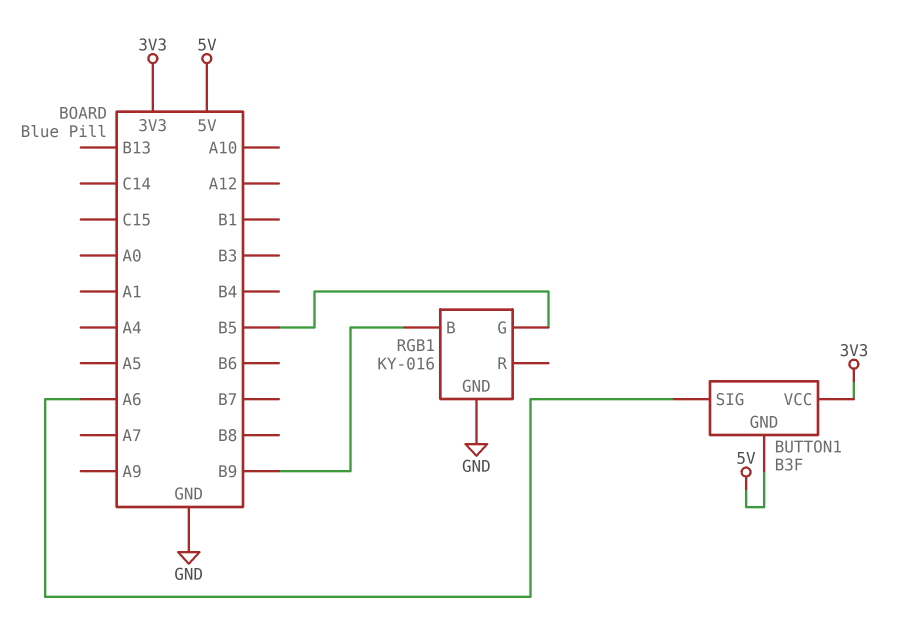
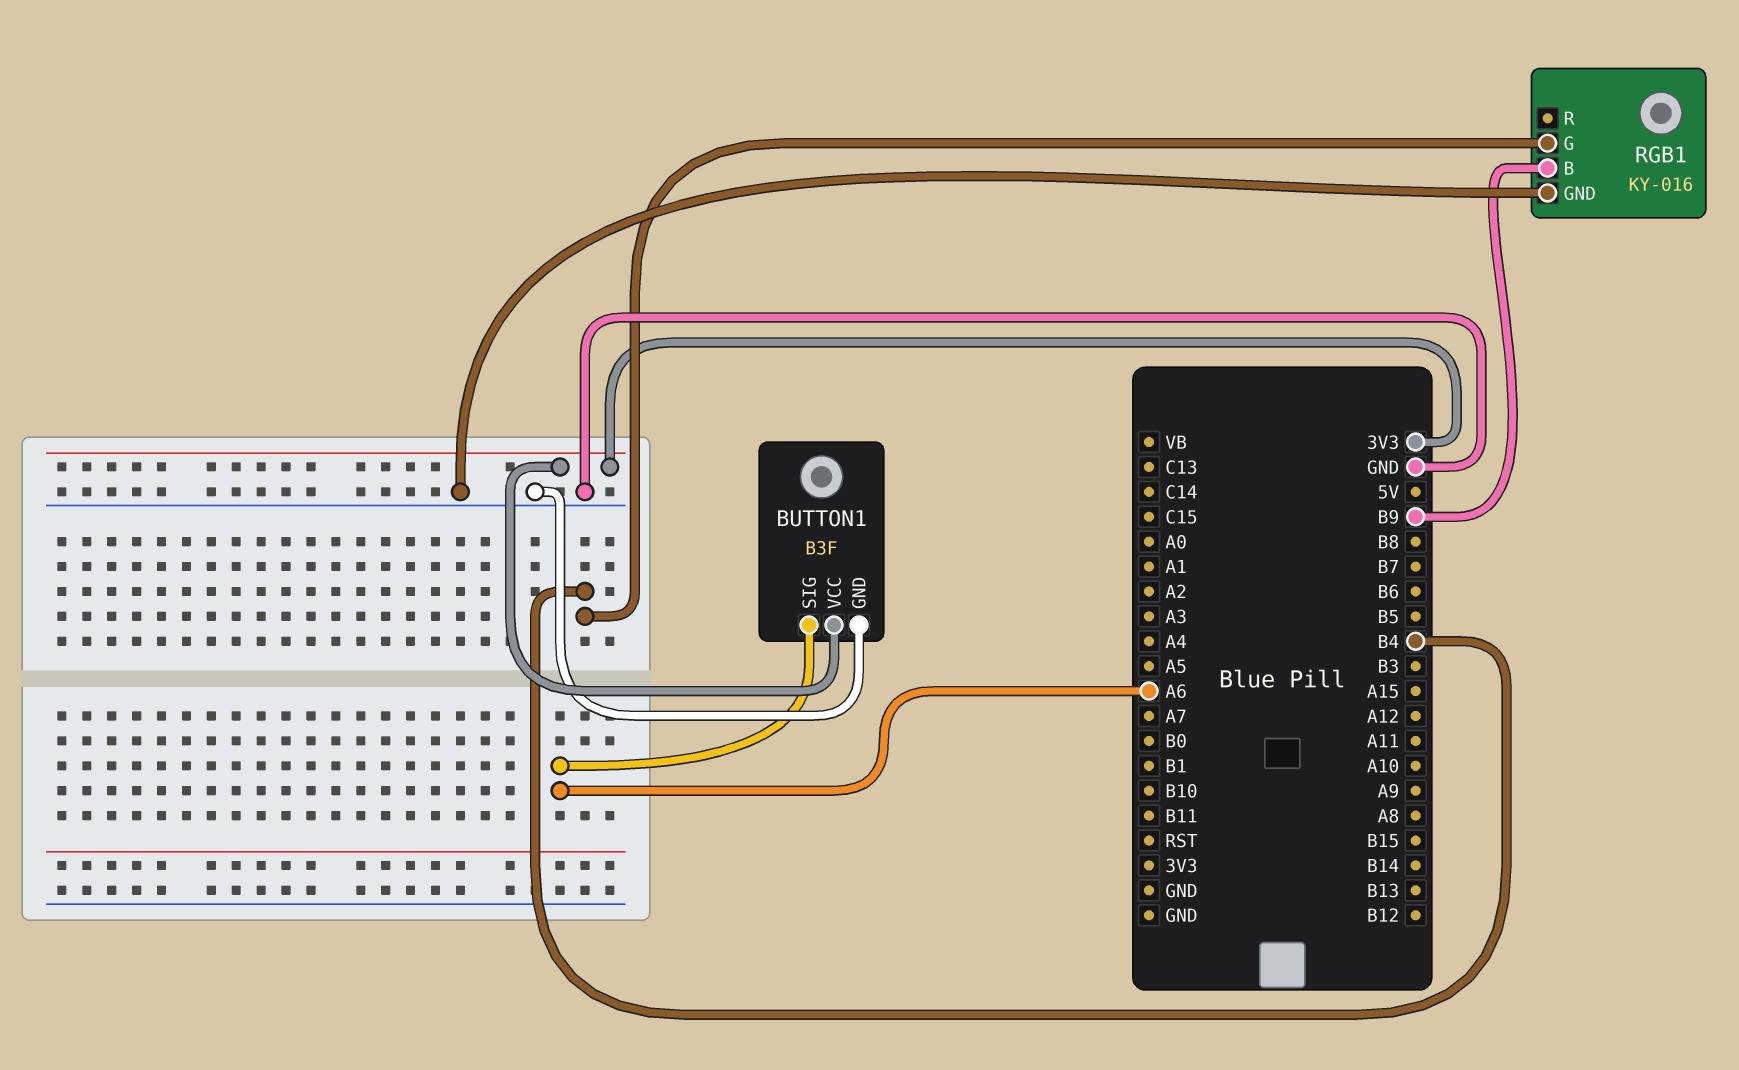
BUTTON1 pin GND: 5V -> GND
RGB1 pin G: B5 -> B4

